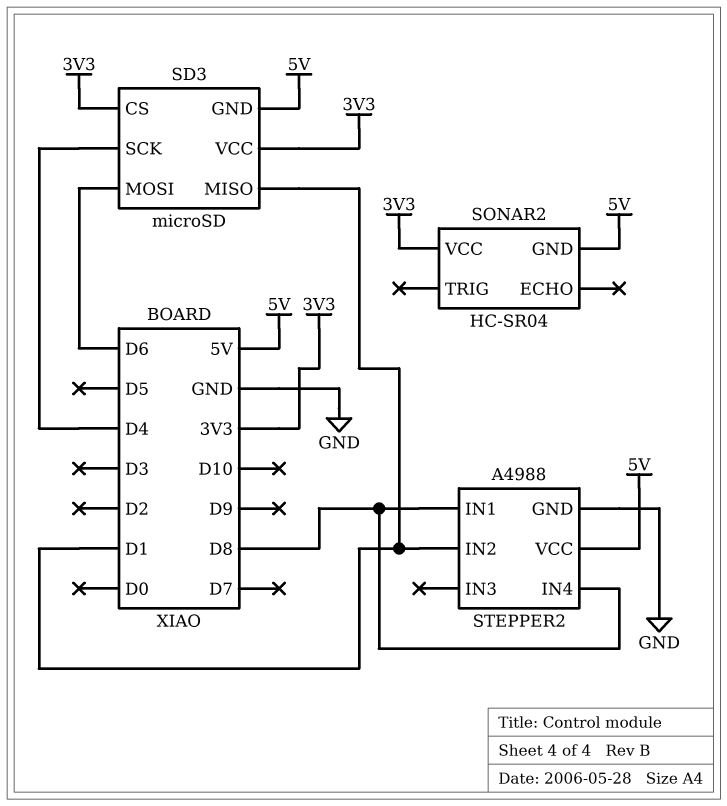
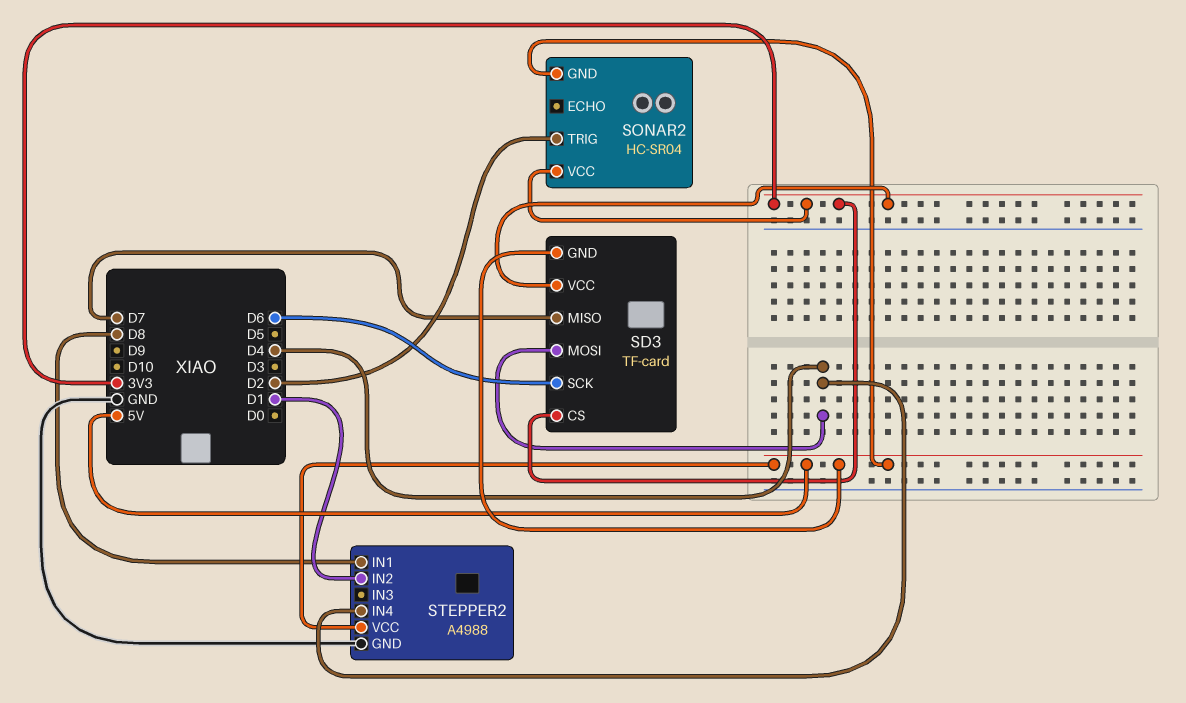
SD3: microSD -> TF-card
SD3 pin MISO: D1 -> D7
SD3 pin MOSI: D6 -> D4
SD3 pin SCK: D4 -> D6
SONAR2 pin TRIG: none -> D2
STEPPER2 pin IN4: D8 -> D4

